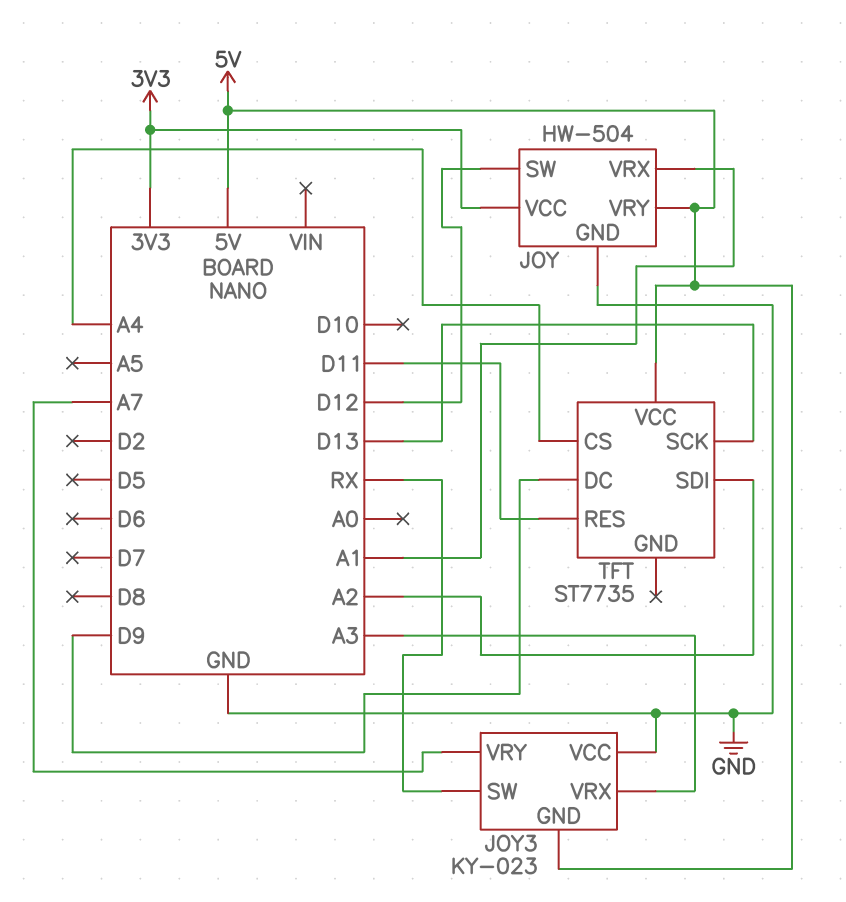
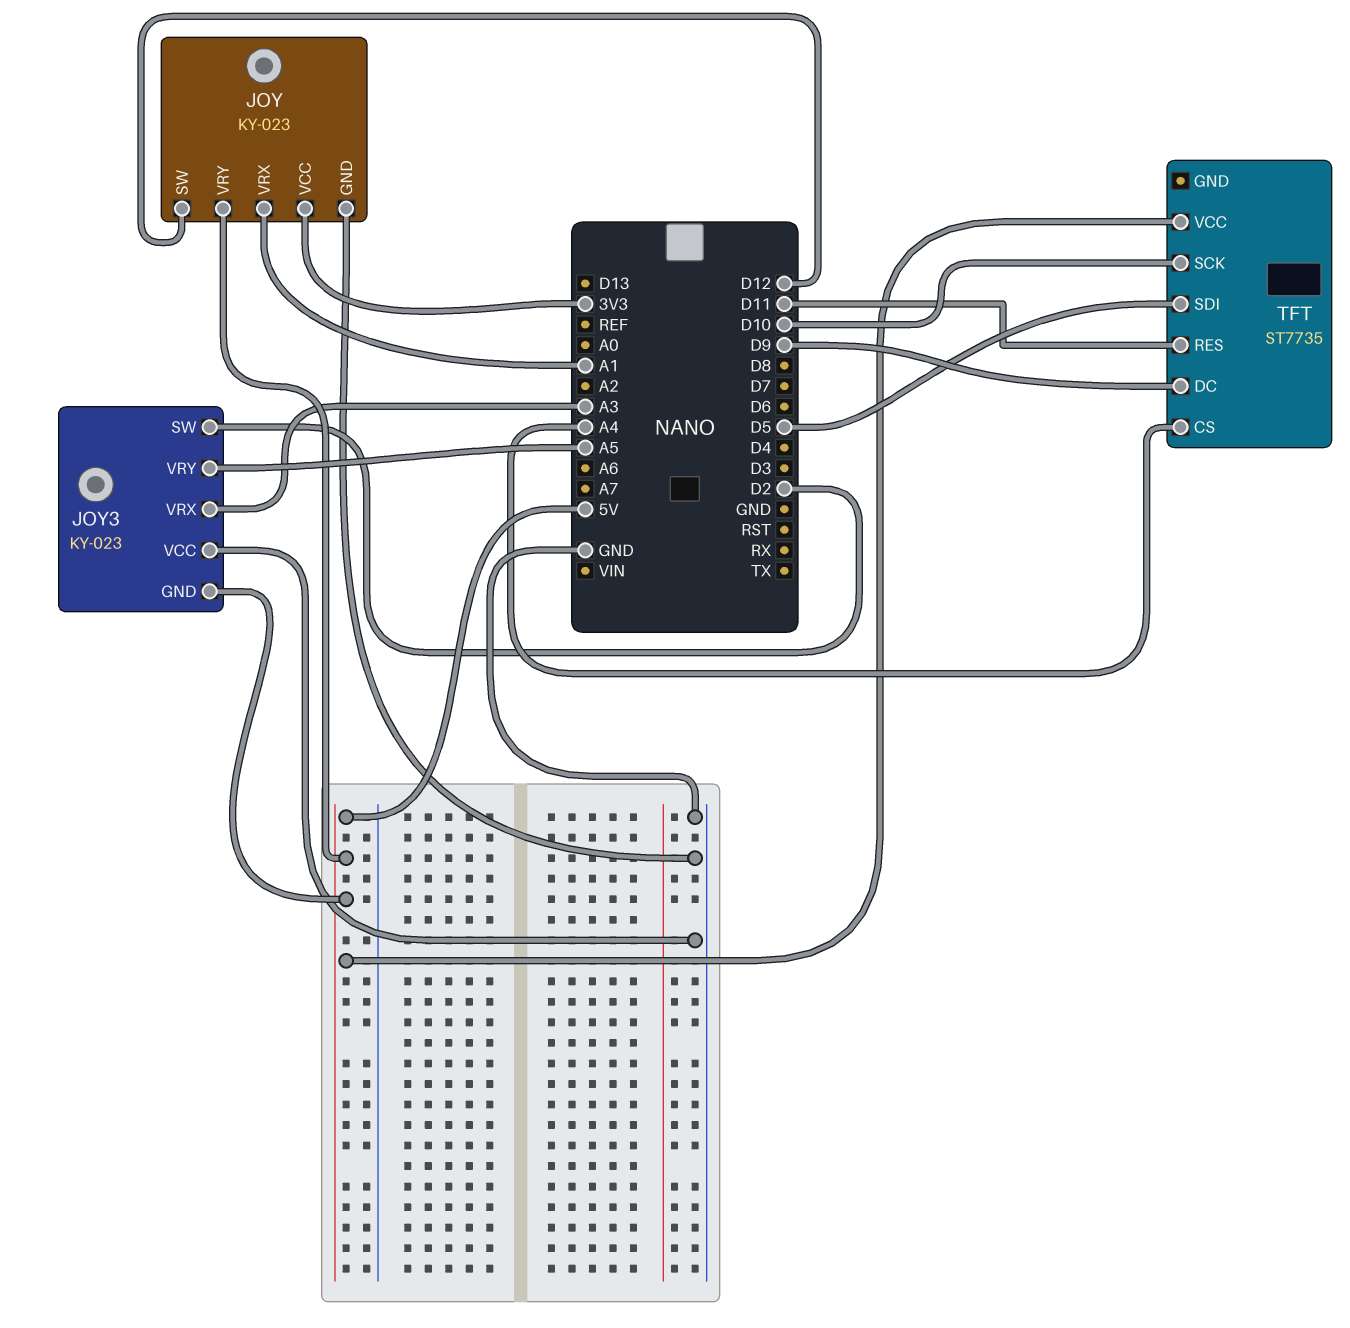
JOY: HW-504 -> KY-023
JOY3 pin SW: RX -> D2
JOY3 pin VRY: A7 -> A5
TFT pin SCK: D13 -> D10
TFT pin SDI: A2 -> D5

